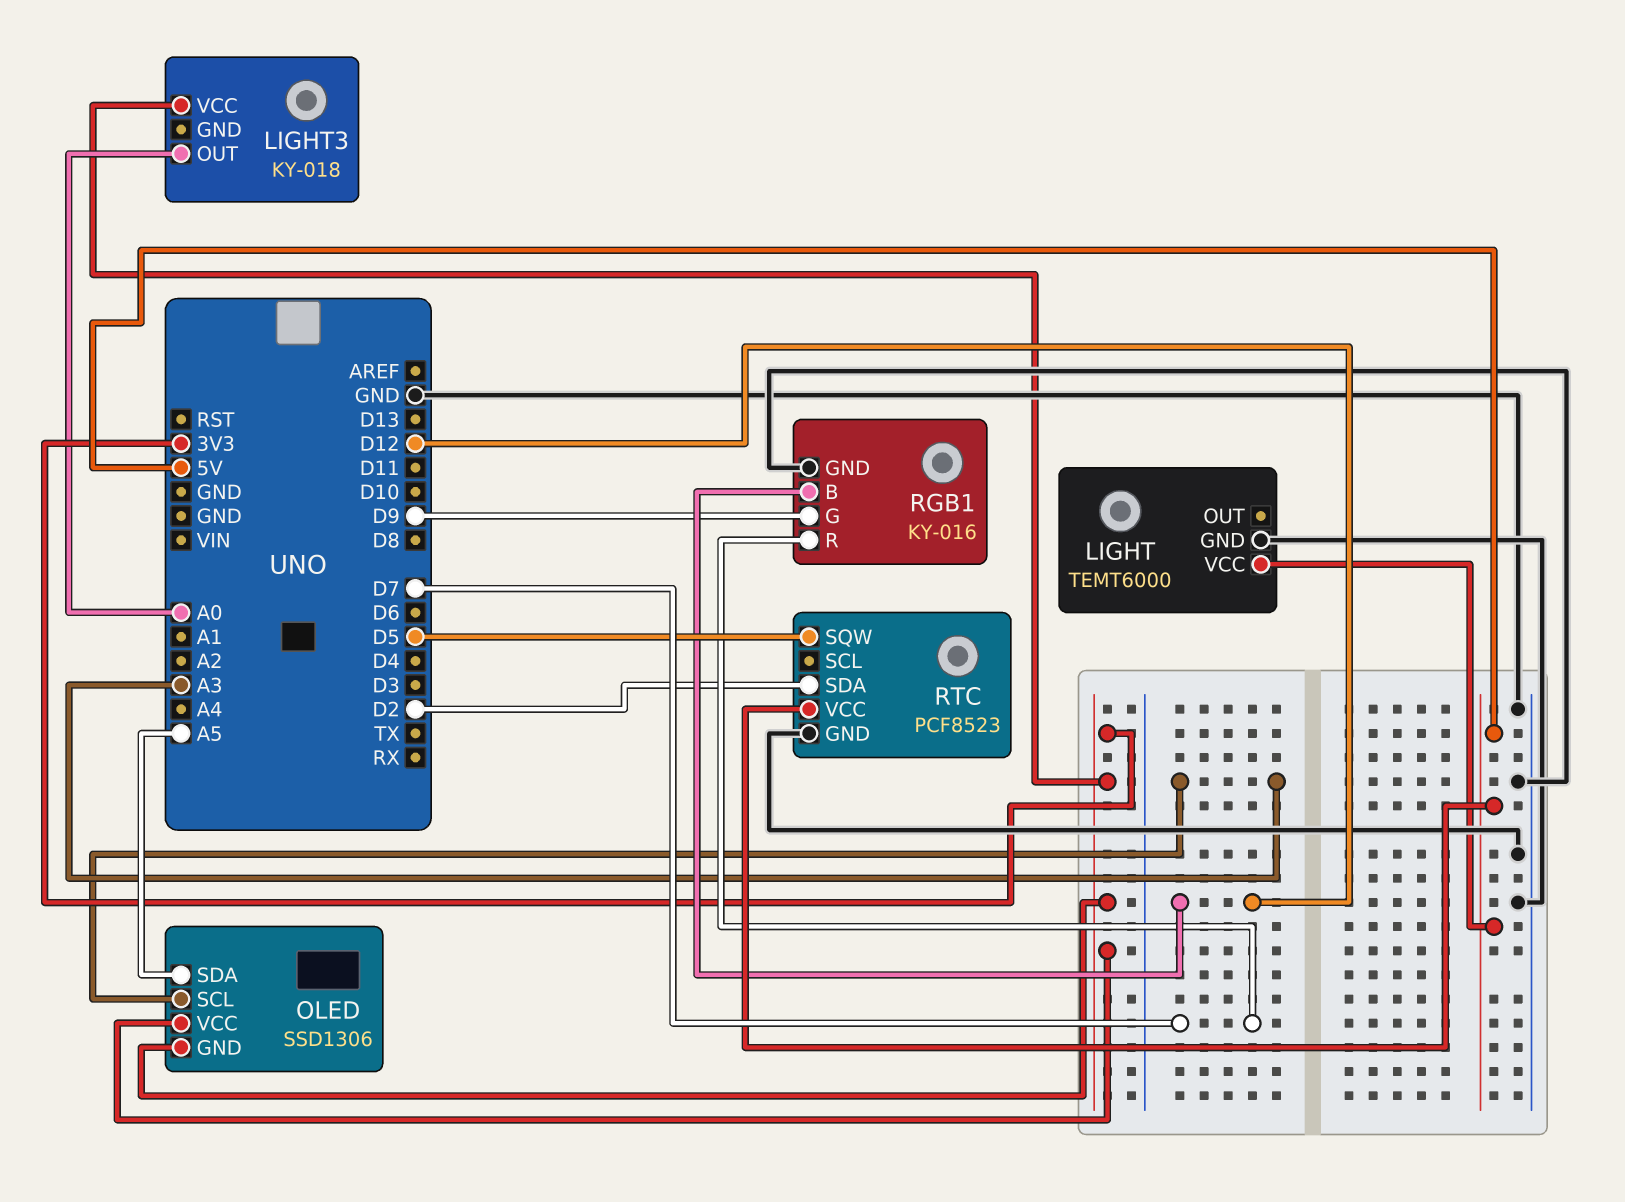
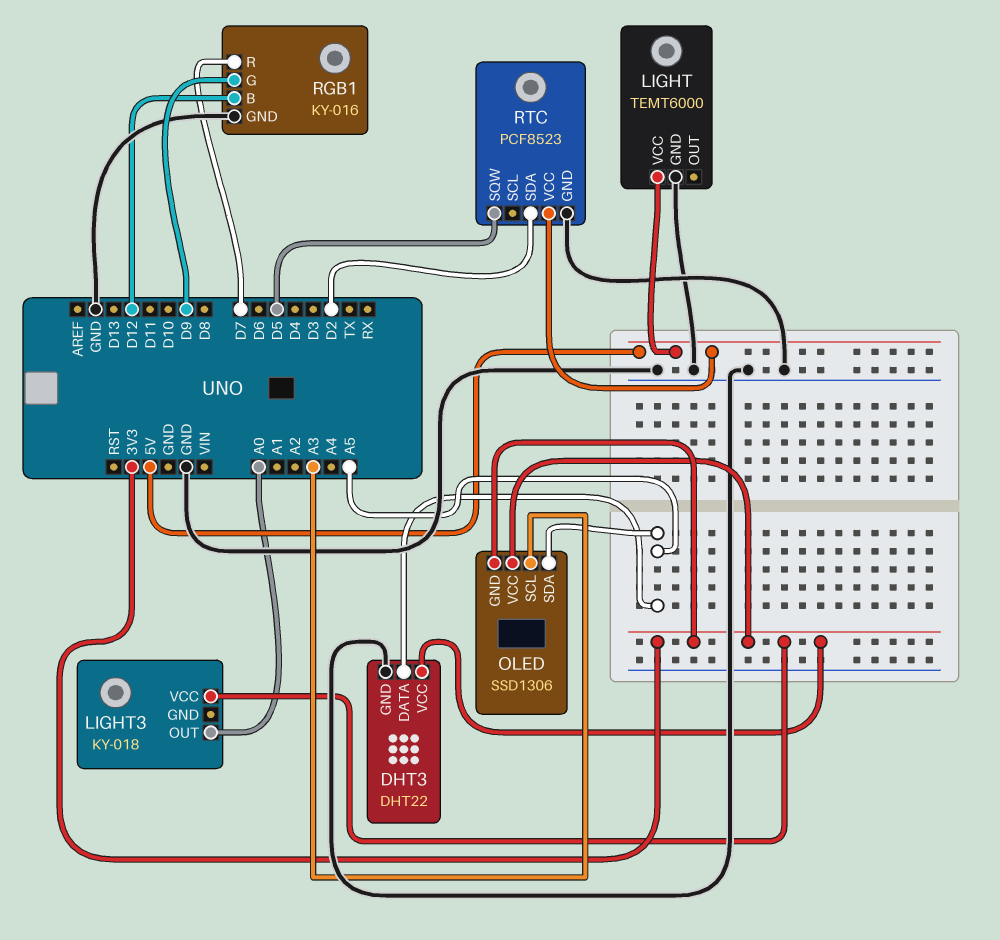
DHT3: none -> DHT22
DHT3 pin DATA: none -> A5
DHT3 pin GND: none -> GND
DHT3 pin VCC: none -> 3V3

